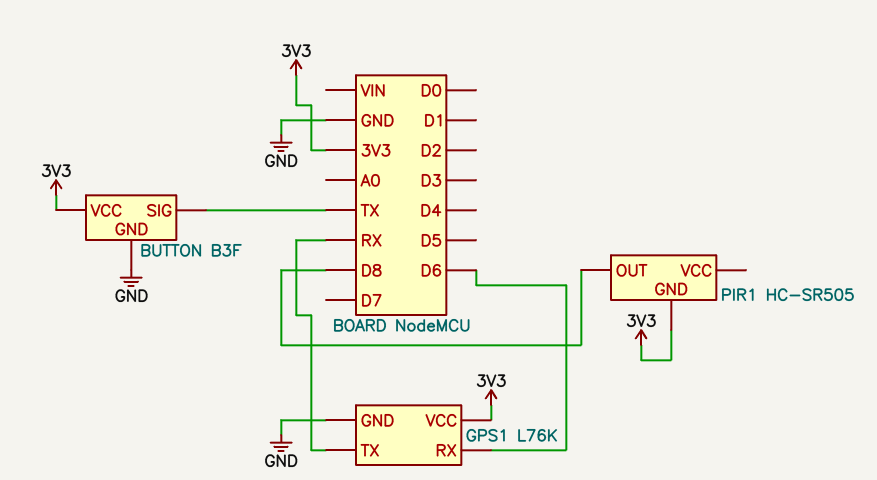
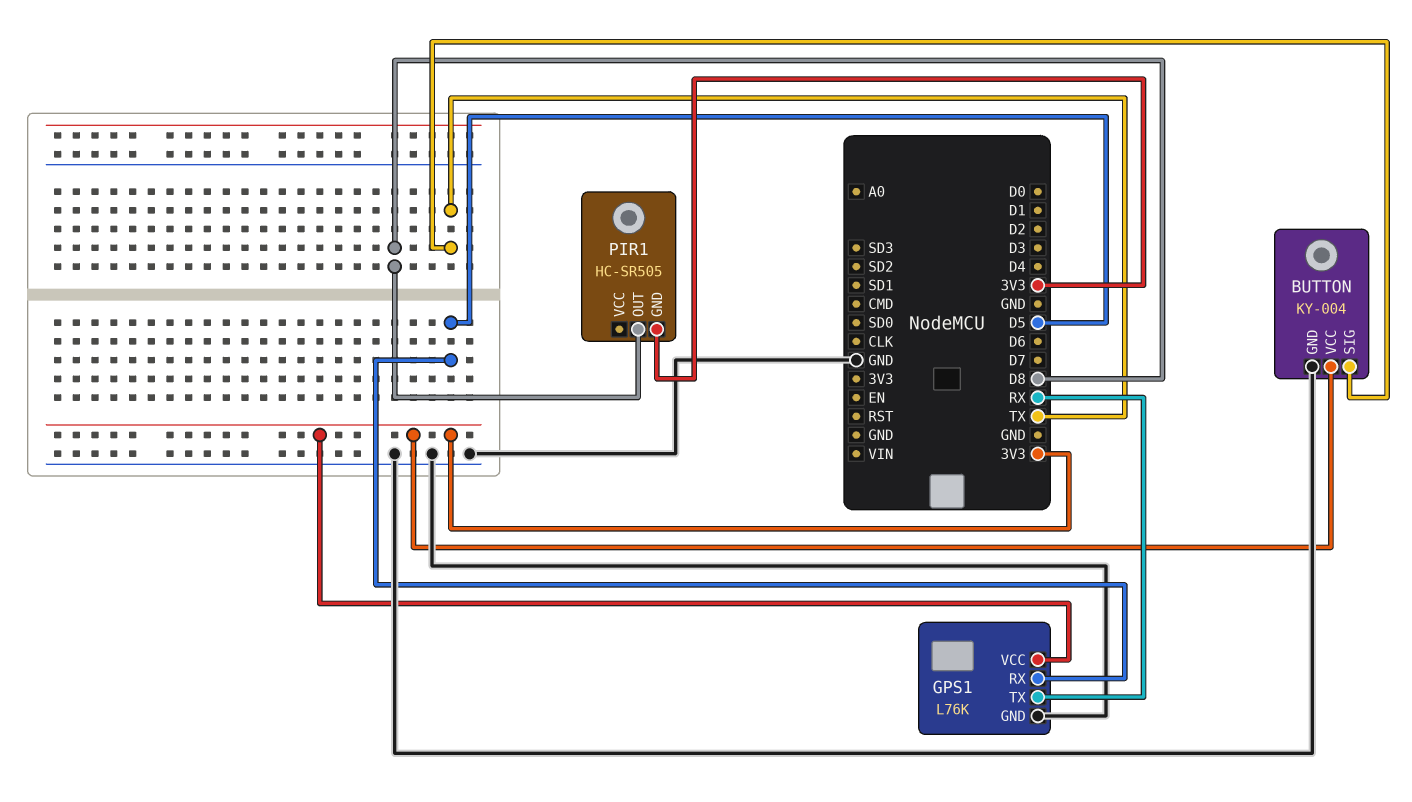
BUTTON: B3F -> KY-004
GPS1 pin RX: D6 -> D5

